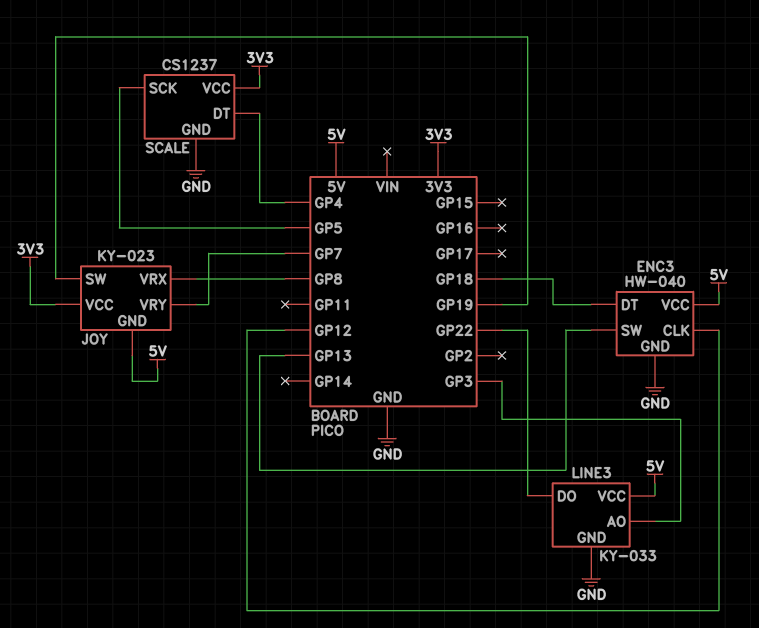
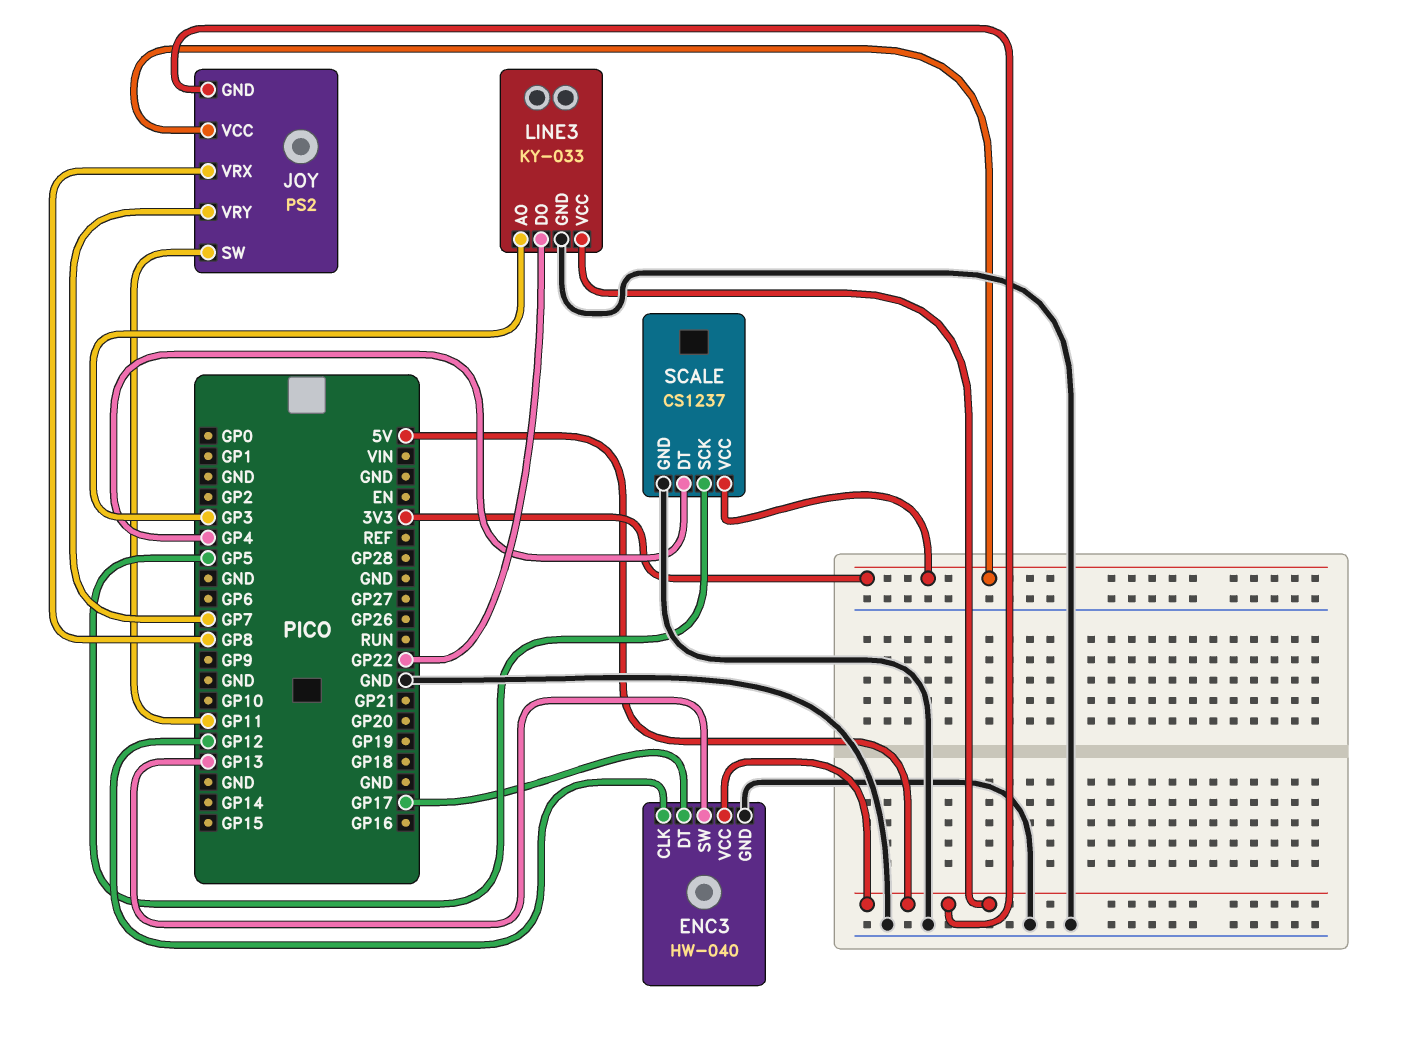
ENC3 pin DT: GP18 -> GP17
JOY: KY-023 -> PS2
JOY pin SW: GP19 -> GP11

